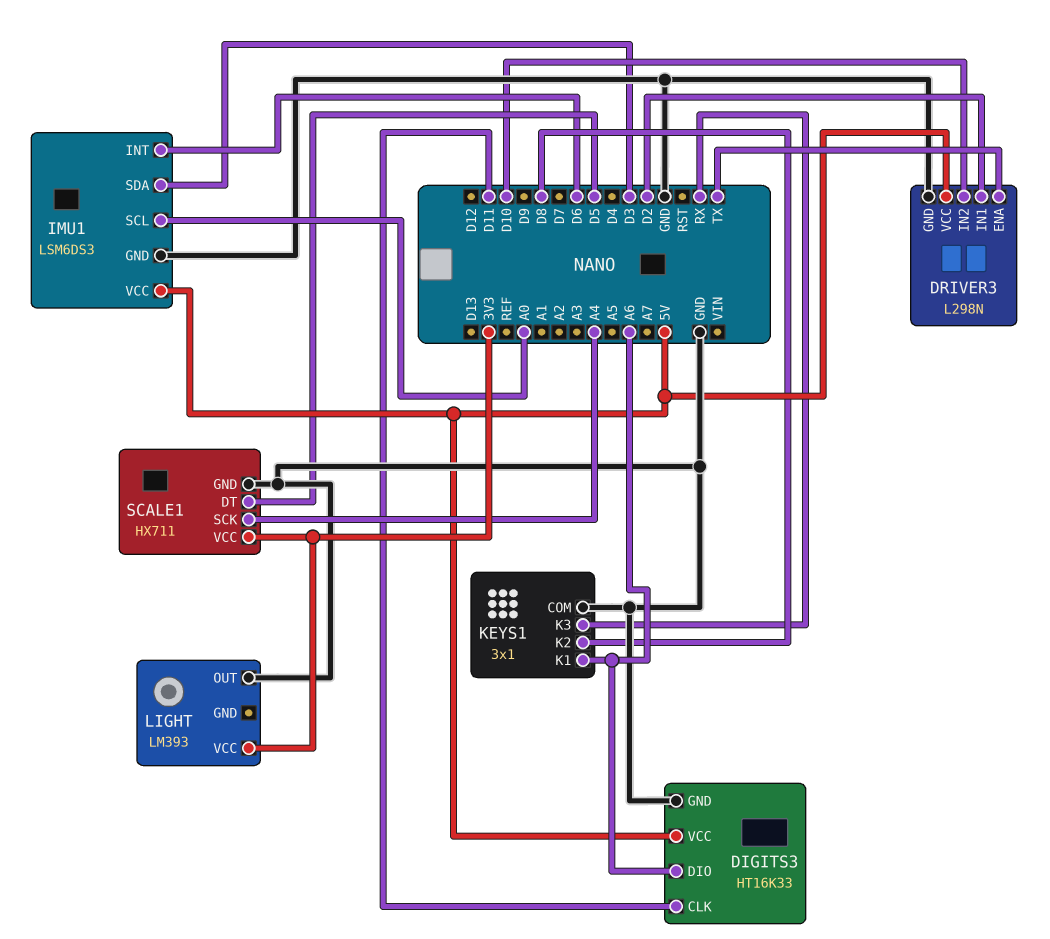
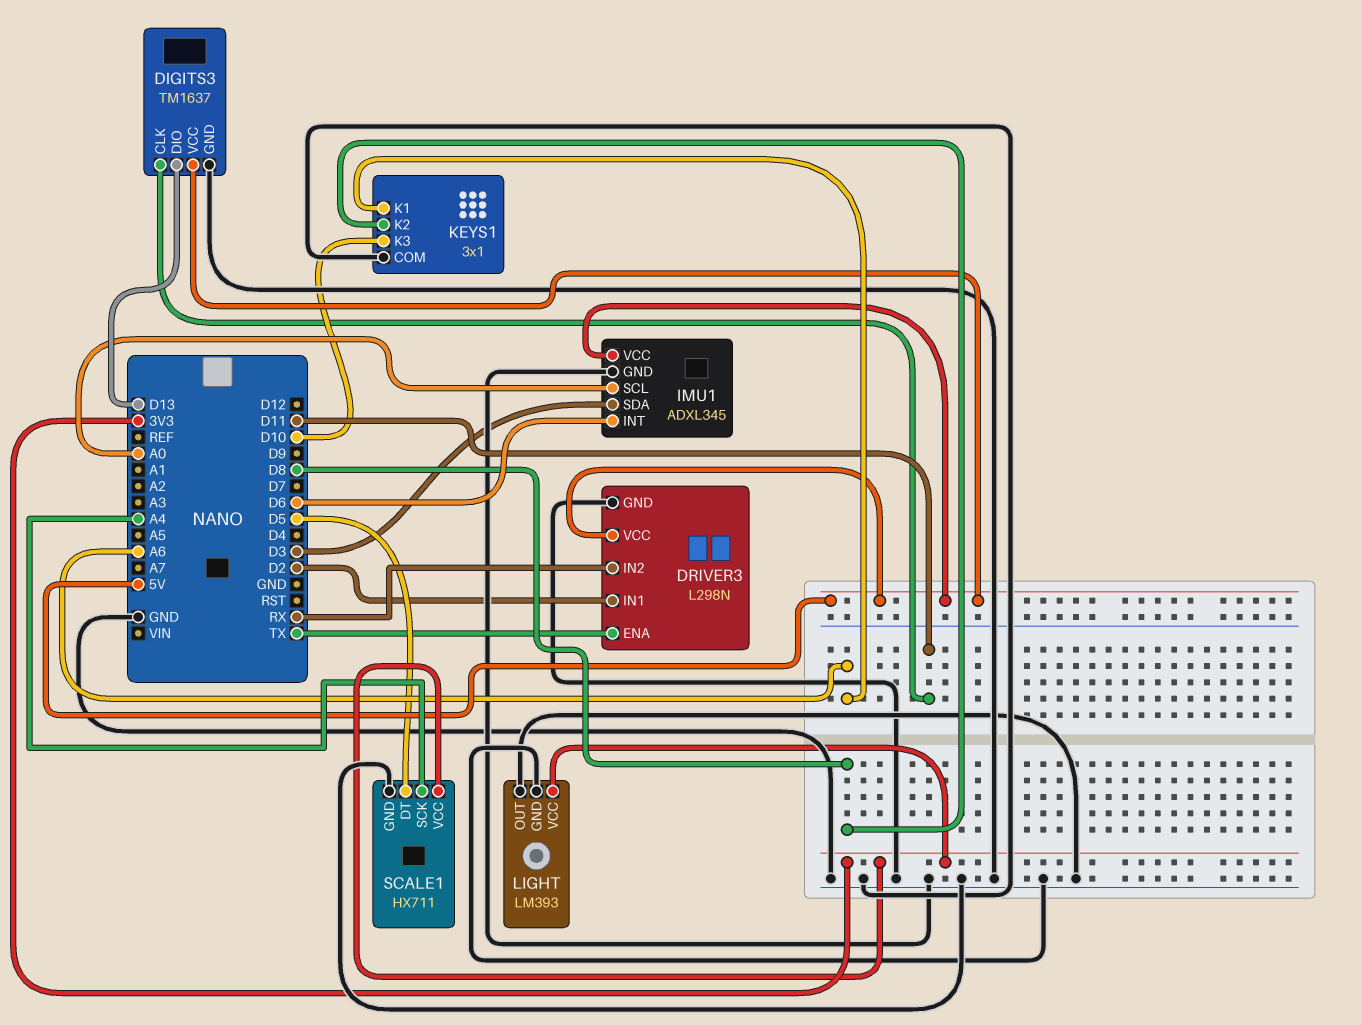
DIGITS3: HT16K33 -> TM1637
DIGITS3 pin DIO: A6 -> D13
DRIVER3 pin IN2: D10 -> RX
IMU1: LSM6DS3 -> ADXL345
KEYS1 pin K3: RX -> D10
LIGHT pin GND: none -> GND

